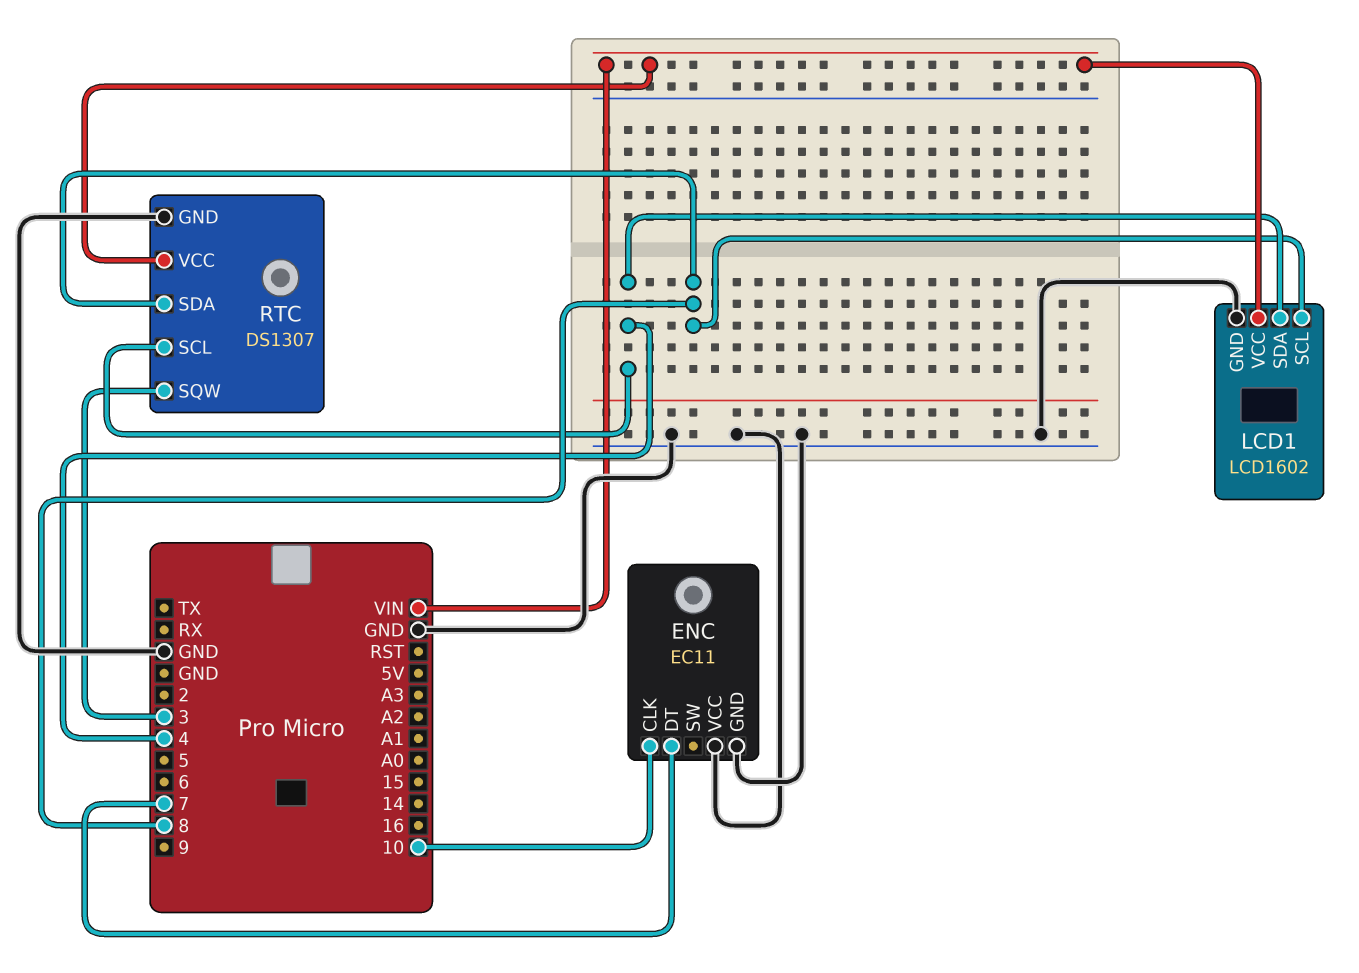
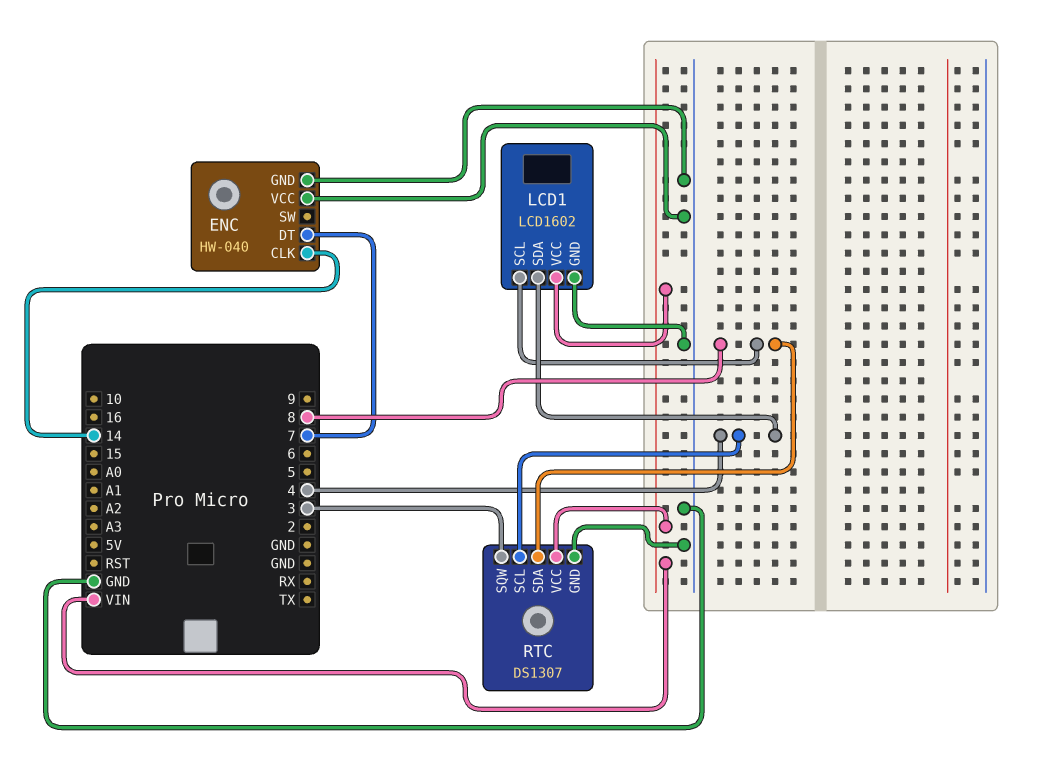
ENC: EC11 -> HW-040
ENC pin CLK: 10 -> 14

